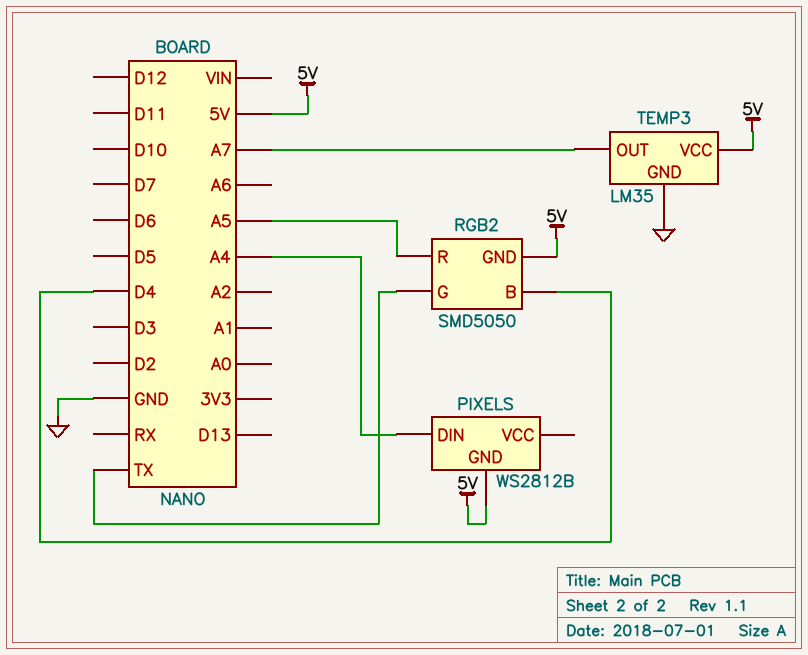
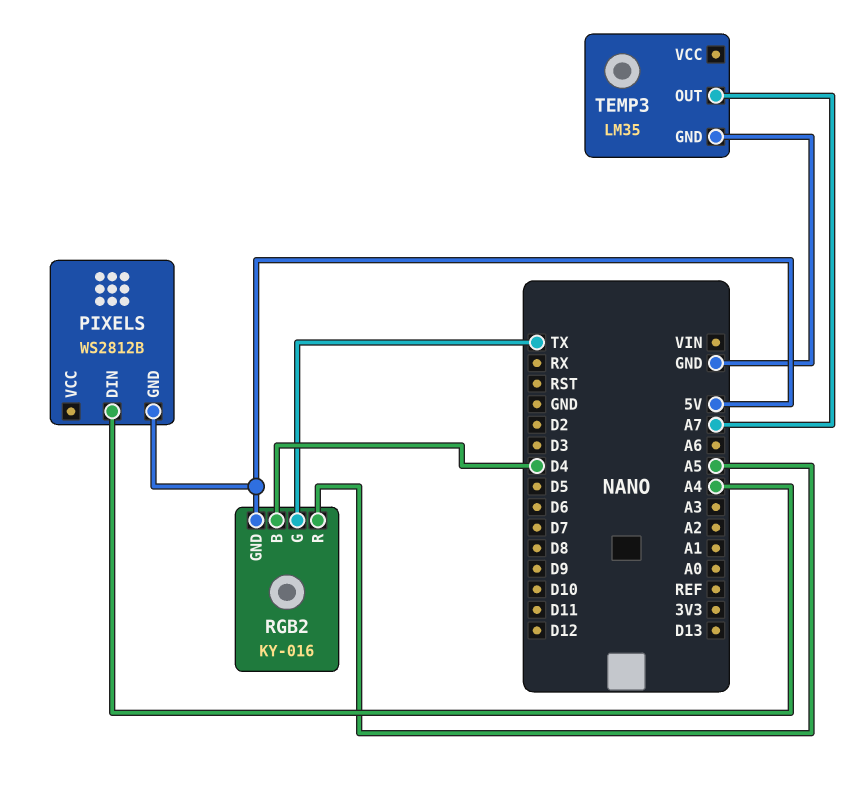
RGB2: SMD5050 -> KY-016
TEMP3 pin VCC: 5V -> none

